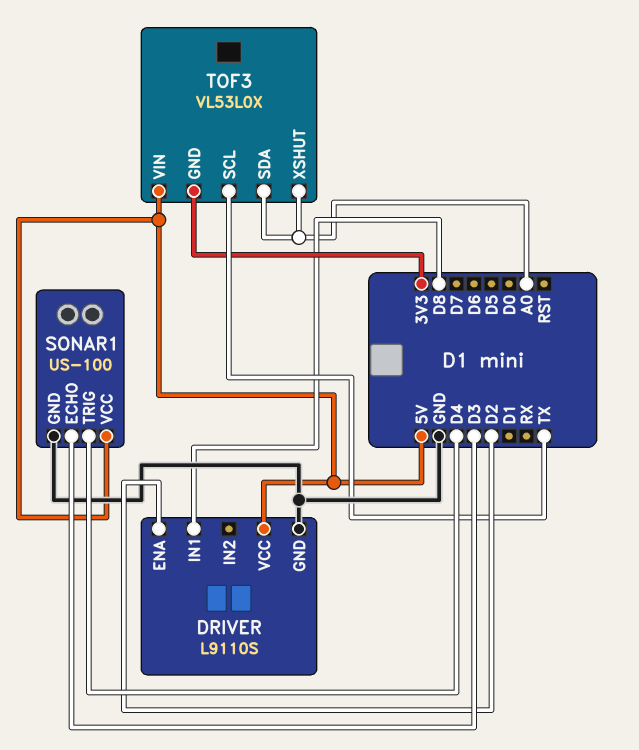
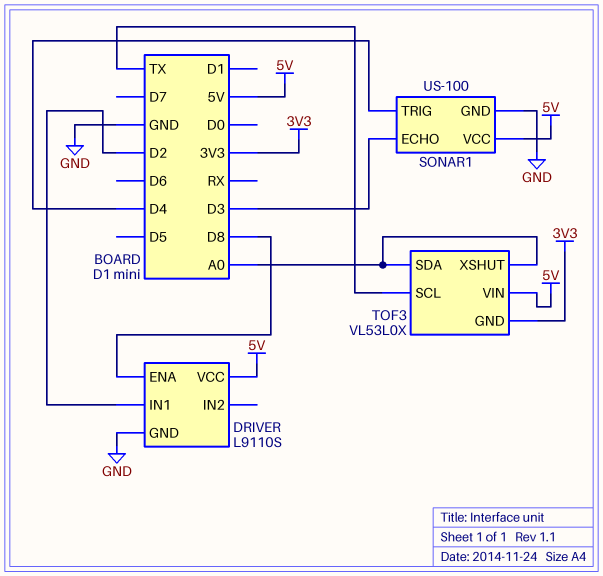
DRIVER pin ENA: D2 -> D8
DRIVER pin IN1: D8 -> D2

